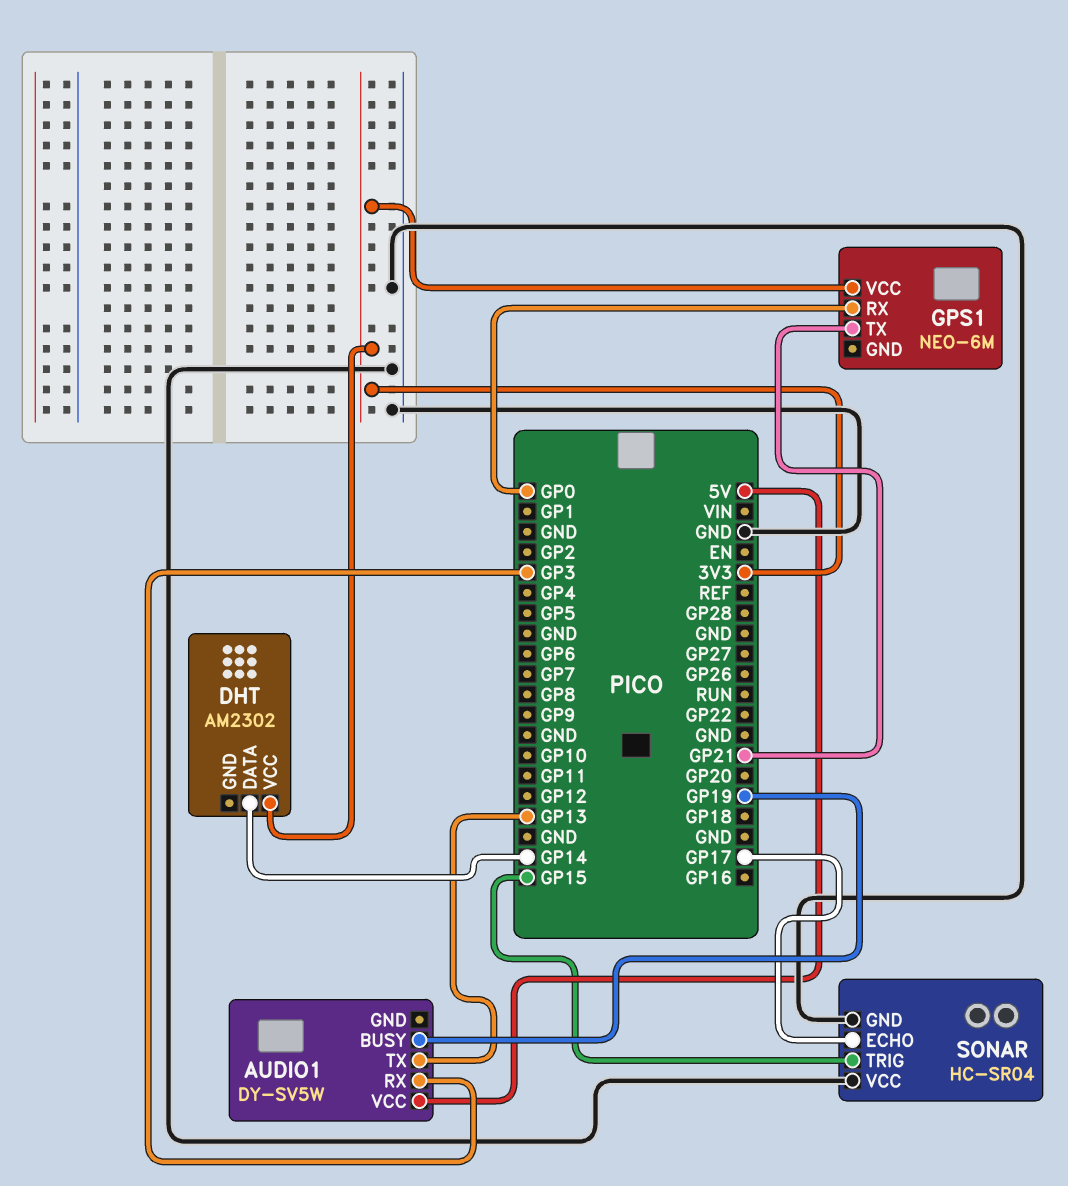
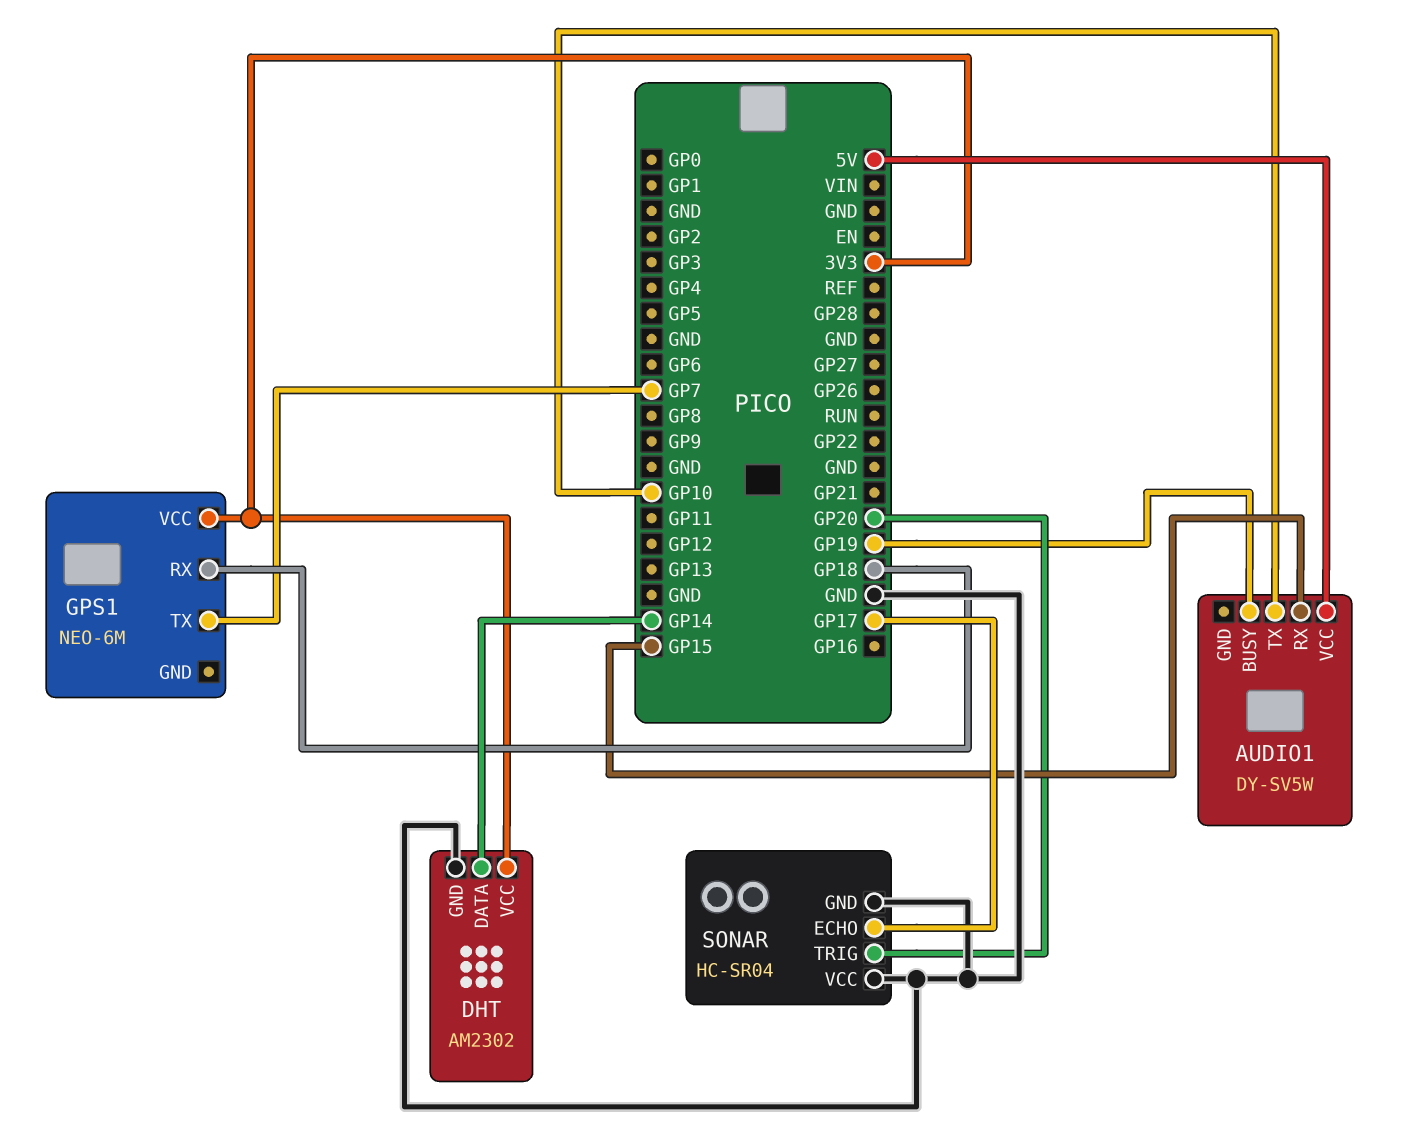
AUDIO1 pin RX: GP3 -> GP15
AUDIO1 pin TX: GP13 -> GP10
DHT pin GND: none -> GND
GPS1 pin RX: GP0 -> GP18
GPS1 pin TX: GP21 -> GP7
SONAR pin TRIG: GP15 -> GP20

